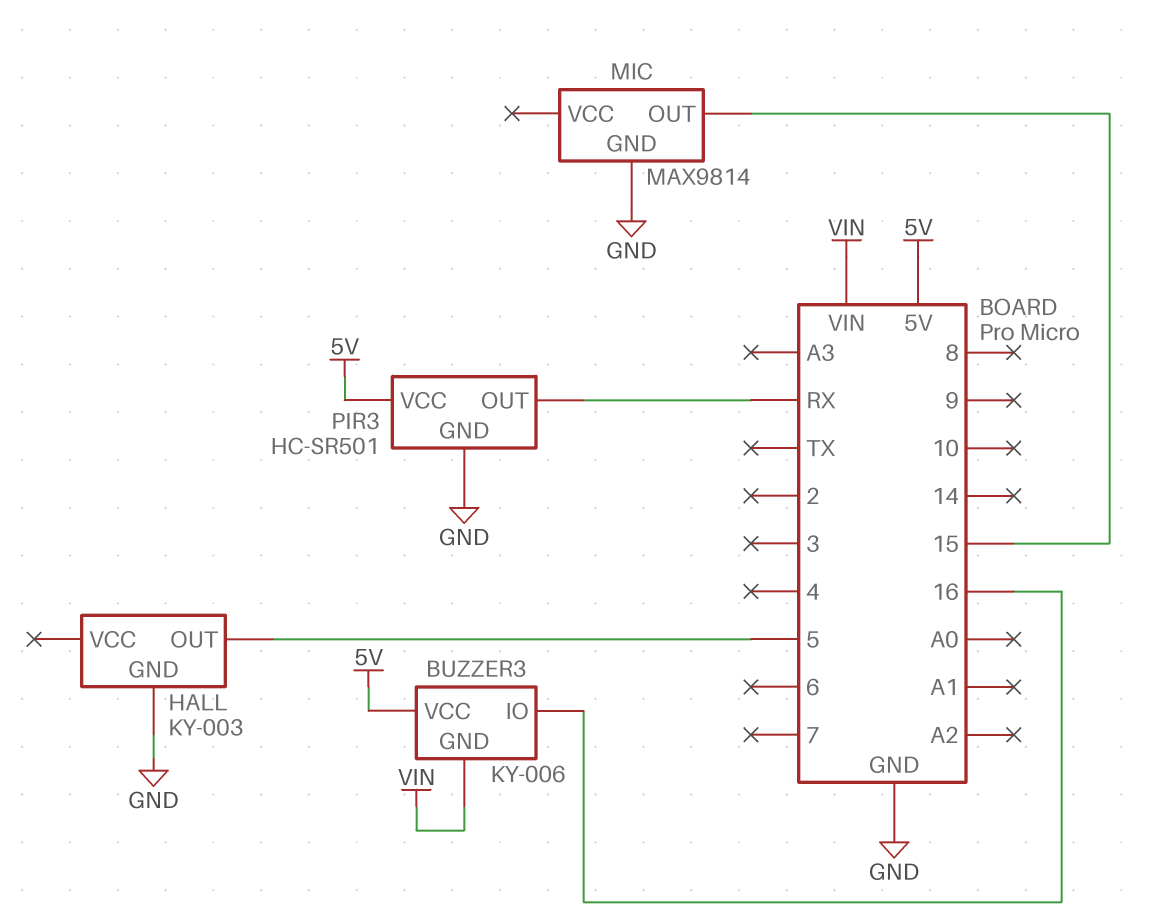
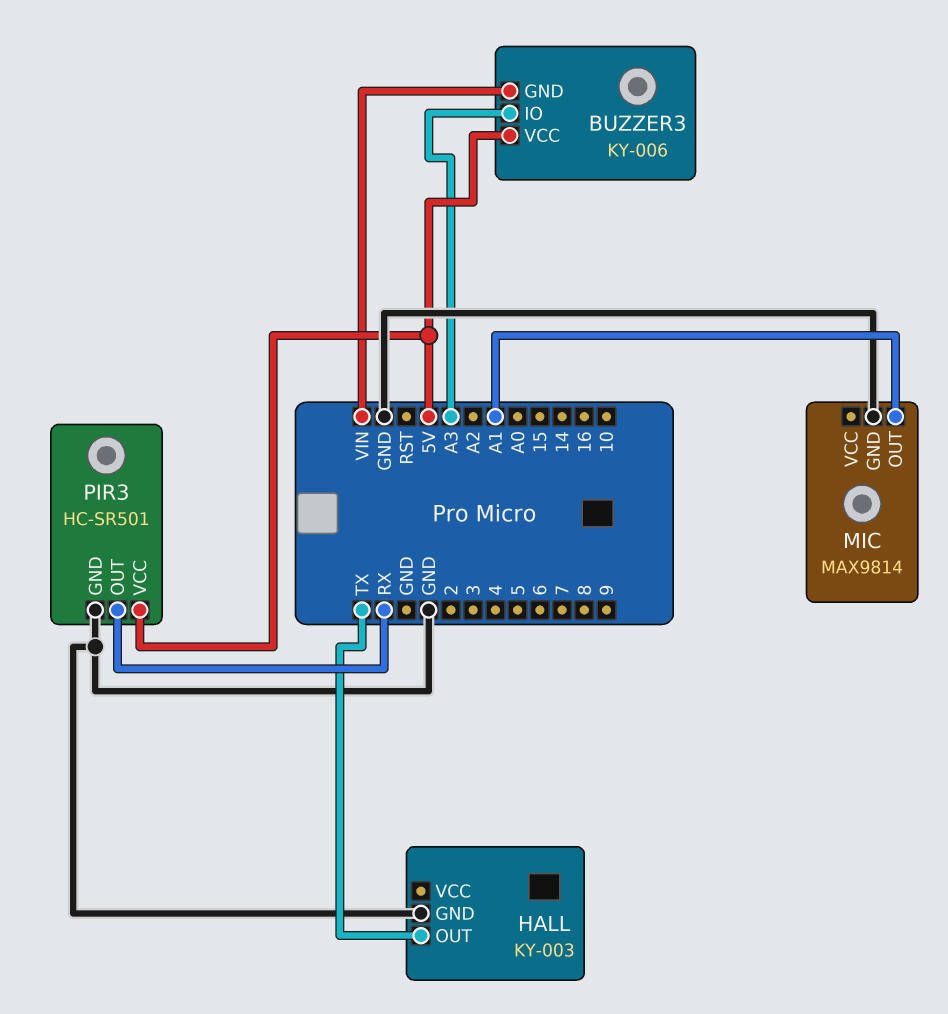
BUZZER3 pin IO: 16 -> A3
HALL pin OUT: 5 -> TX
MIC pin OUT: 15 -> A1

